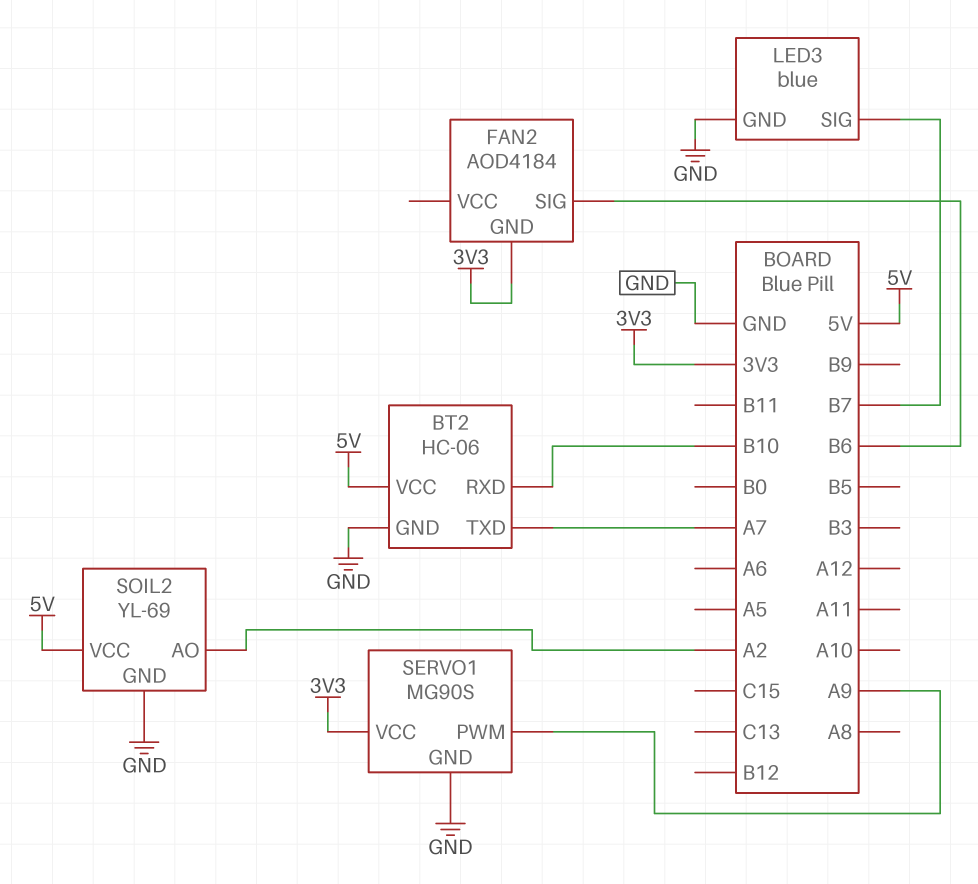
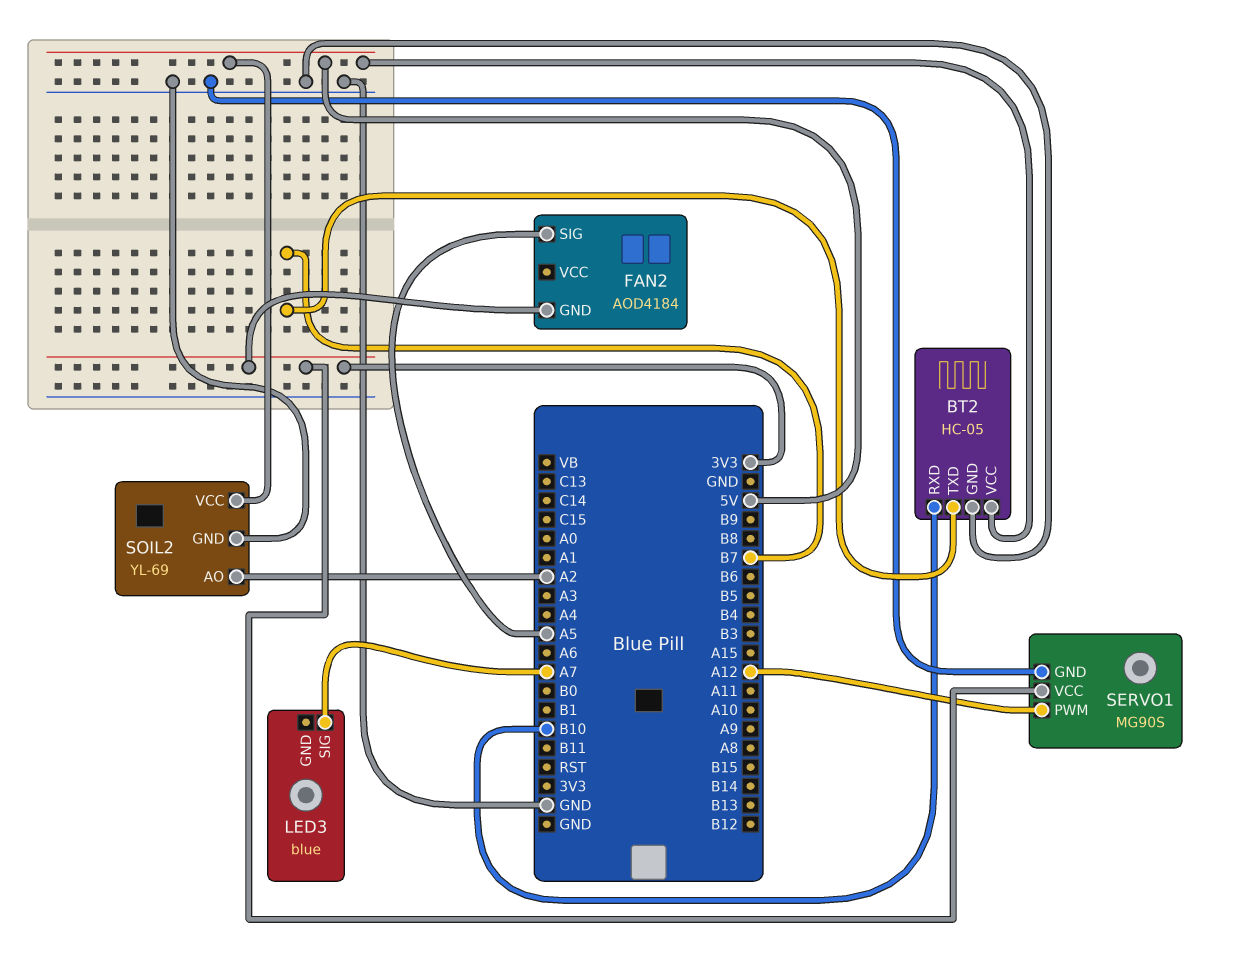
BT2: HC-06 -> HC-05
BT2 pin TXD: A7 -> B7
FAN2 pin SIG: B6 -> A5
LED3 pin GND: GND -> none
LED3 pin SIG: B7 -> A7
SERVO1 pin PWM: A9 -> A12

